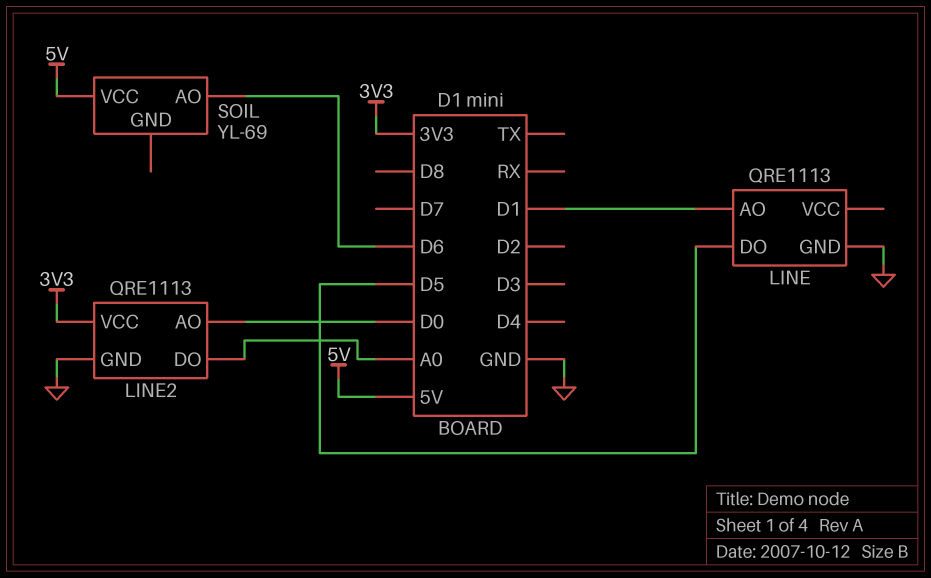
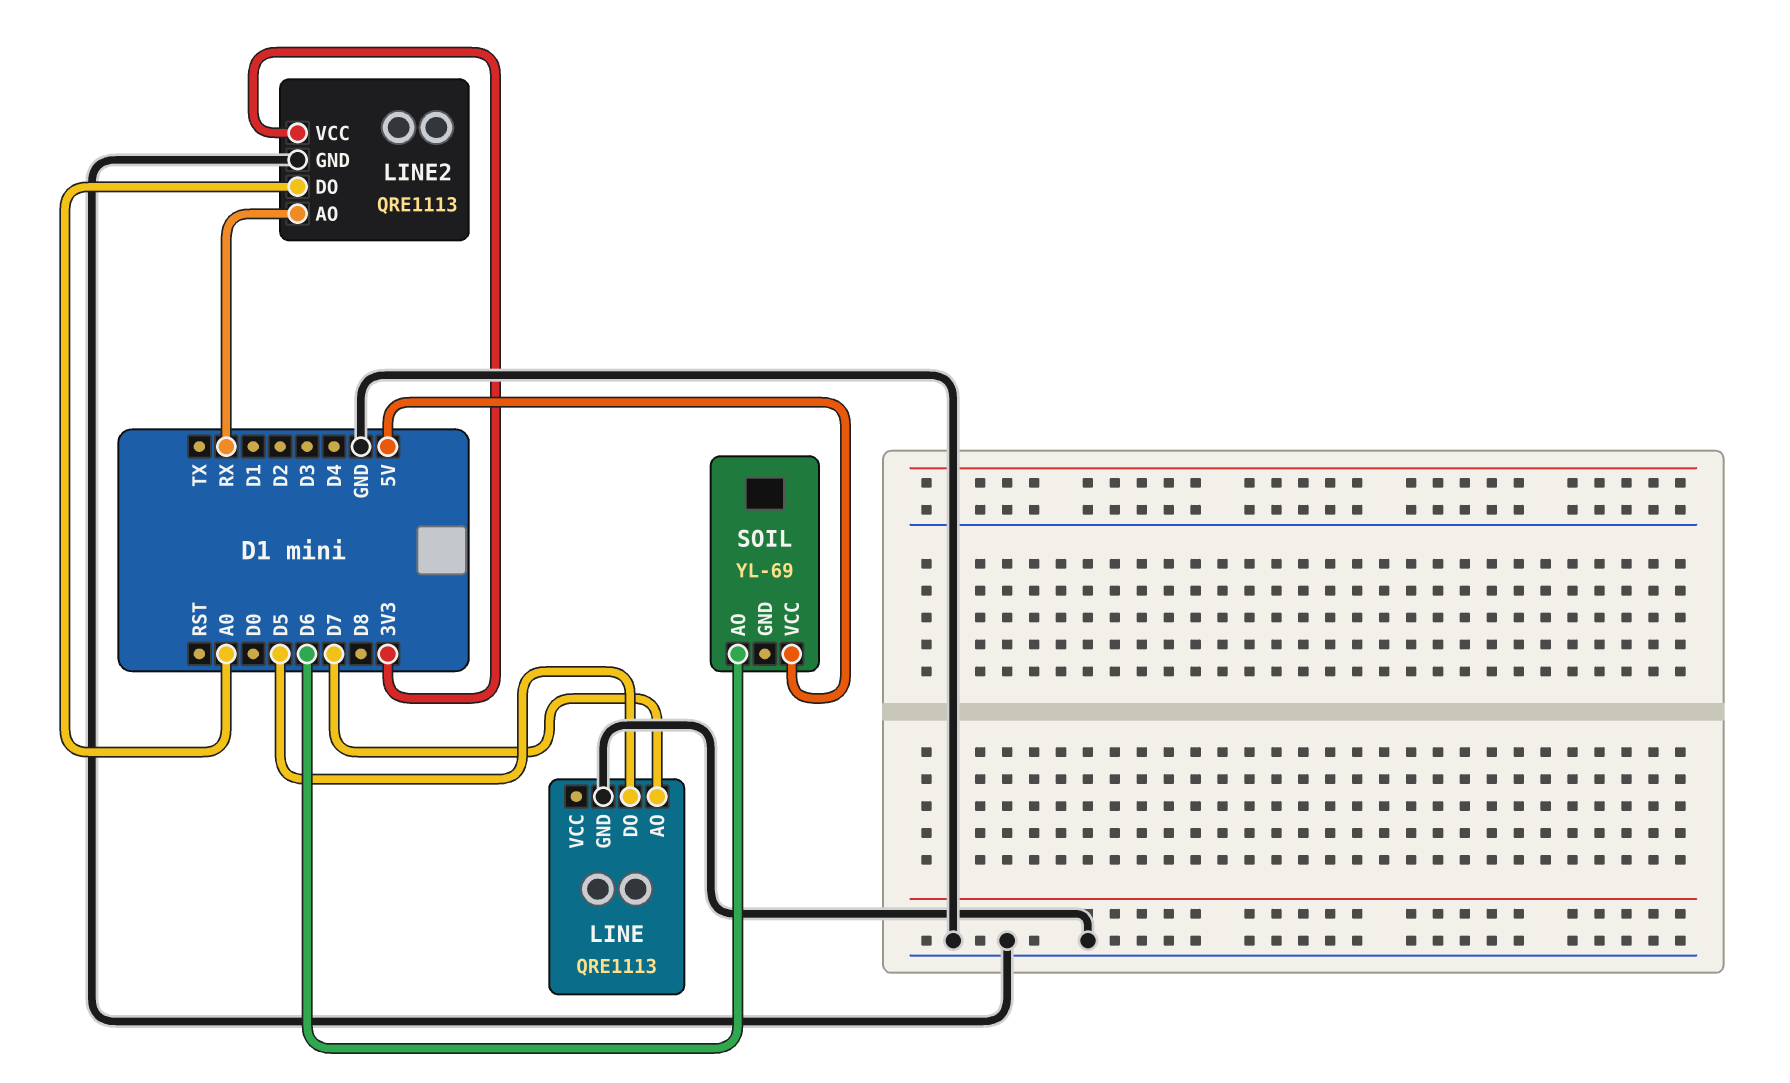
LINE pin AO: D1 -> D7
LINE2 pin AO: D0 -> RX

